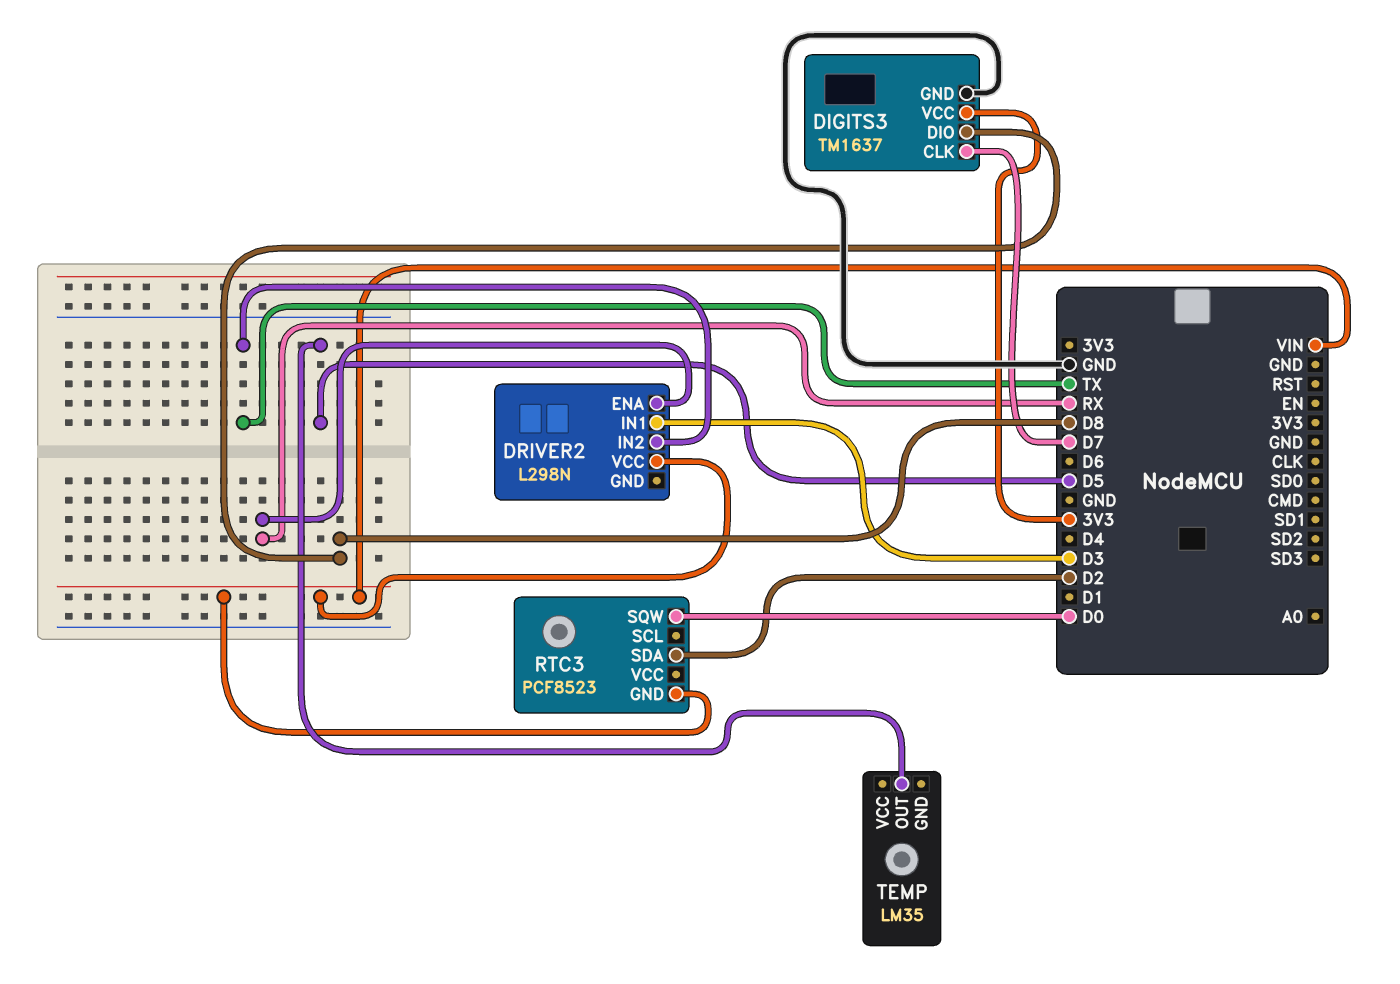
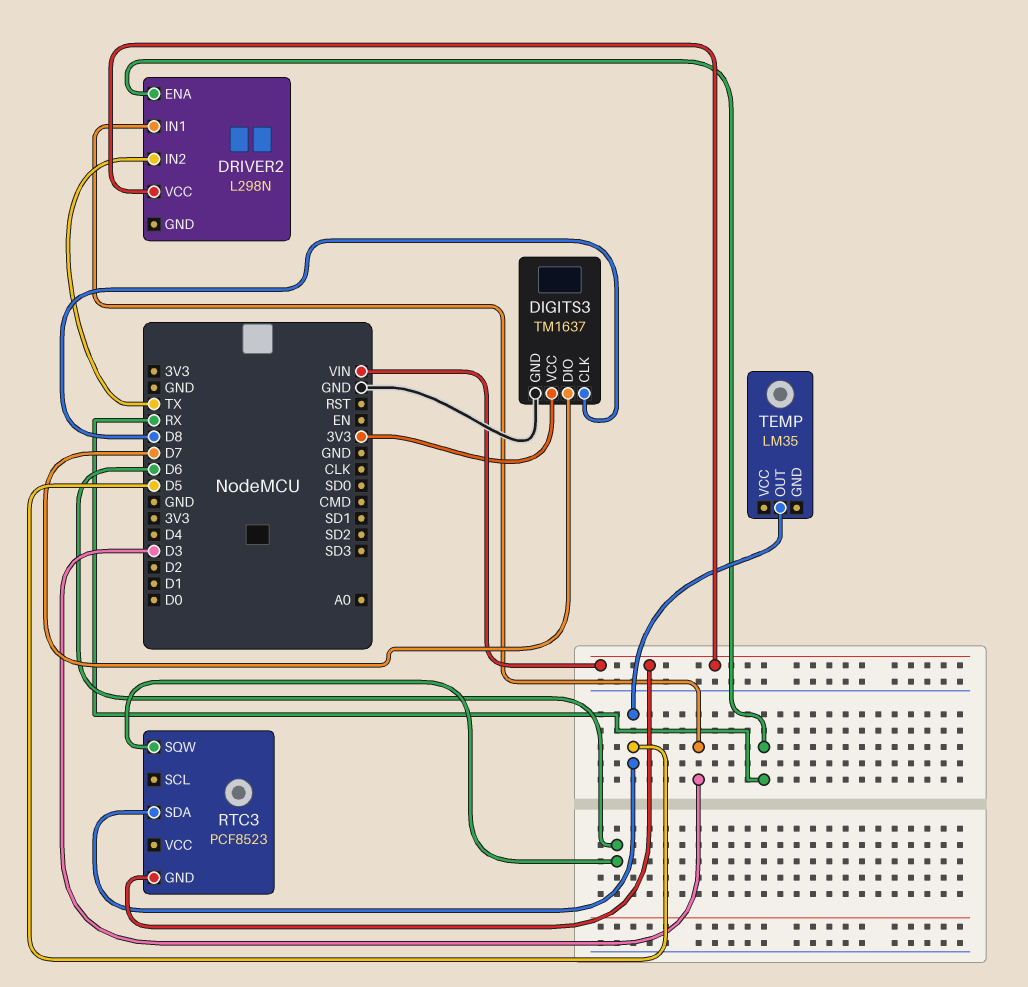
DIGITS3 pin CLK: D7 -> D8
DIGITS3 pin DIO: D8 -> D7
RTC3 pin SDA: D2 -> D5
RTC3 pin SQW: D0 -> D6

